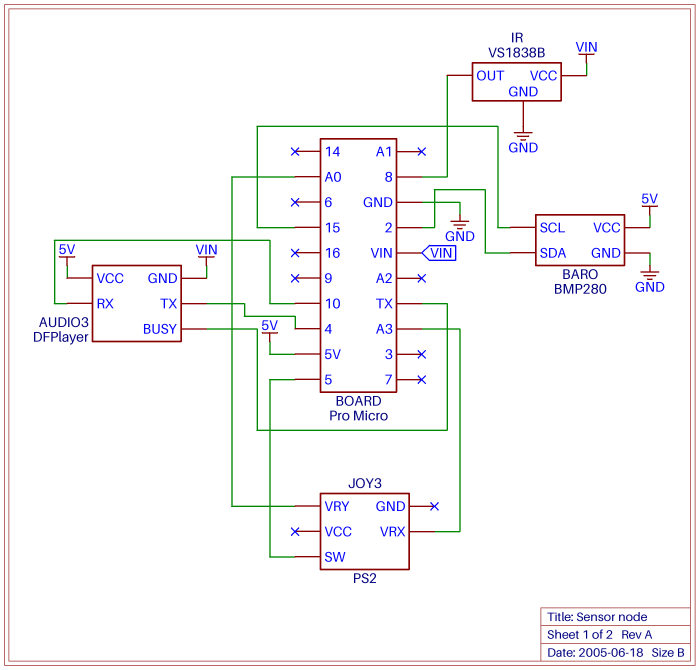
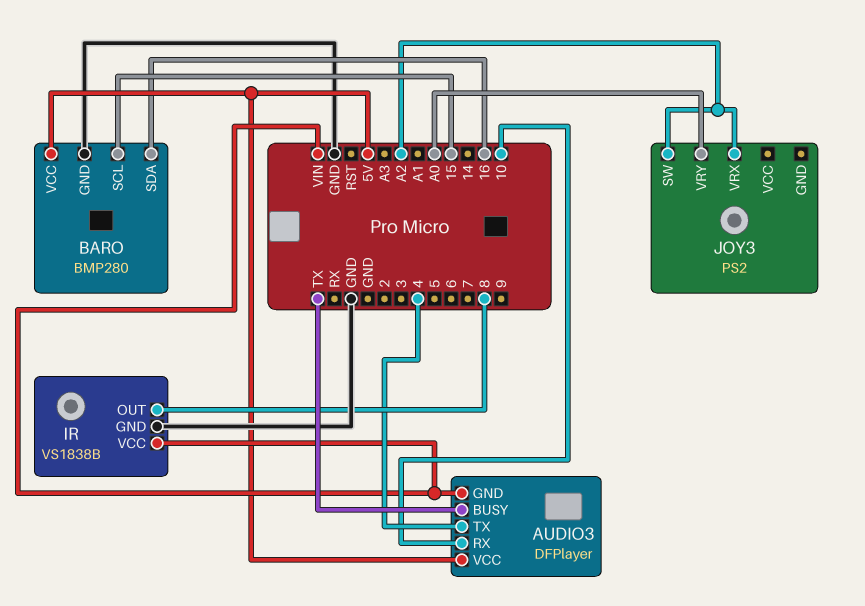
BARO pin SDA: 2 -> 16
JOY3 pin SW: 5 -> A2
JOY3 pin VRX: A3 -> A2

